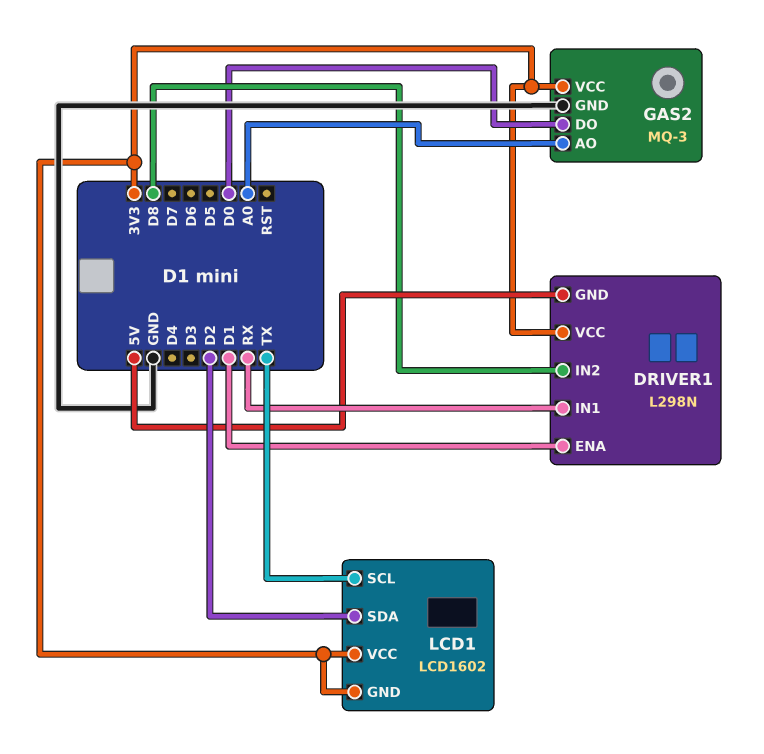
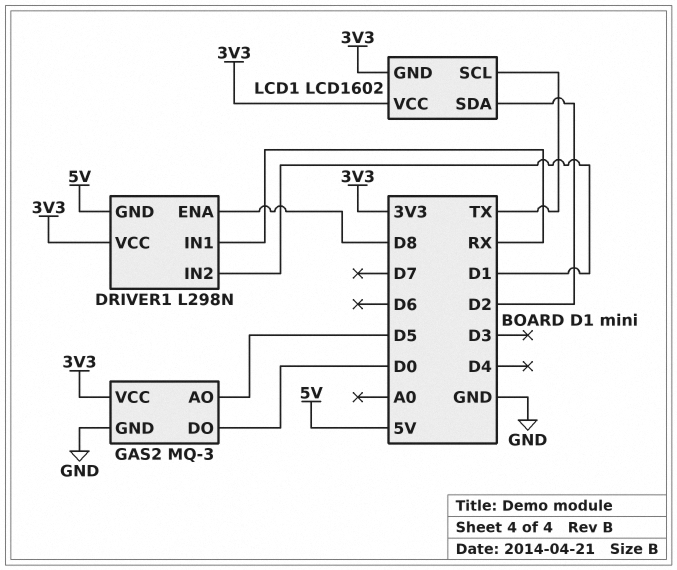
DRIVER1 pin ENA: D1 -> D8
DRIVER1 pin IN2: D8 -> D1
GAS2 pin AO: A0 -> D5

